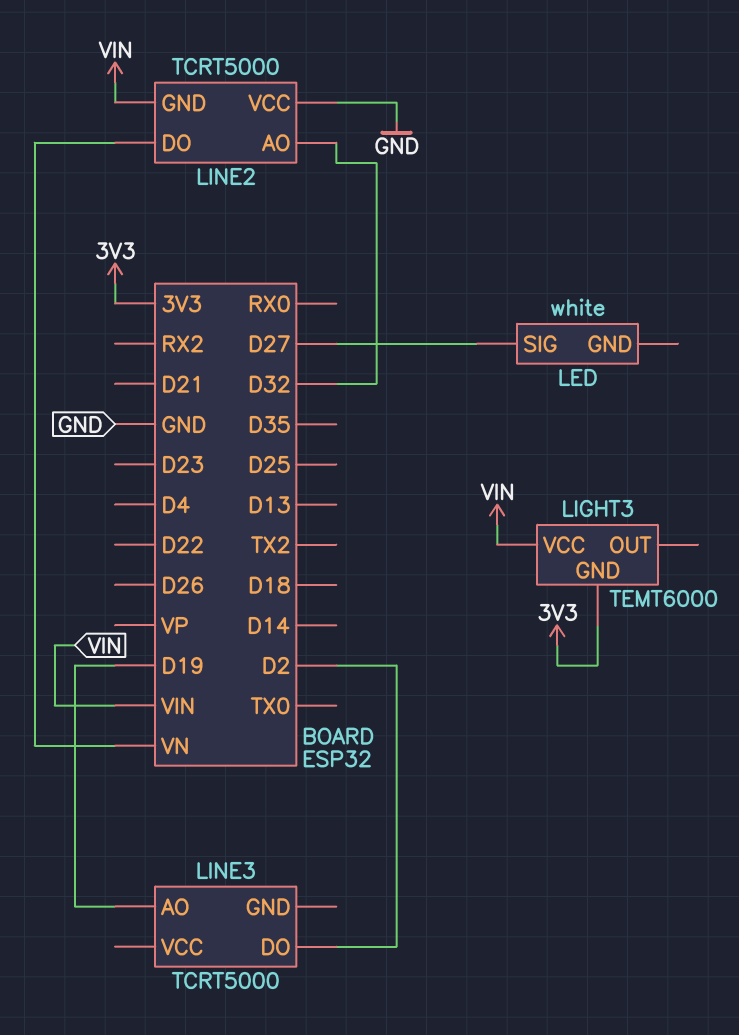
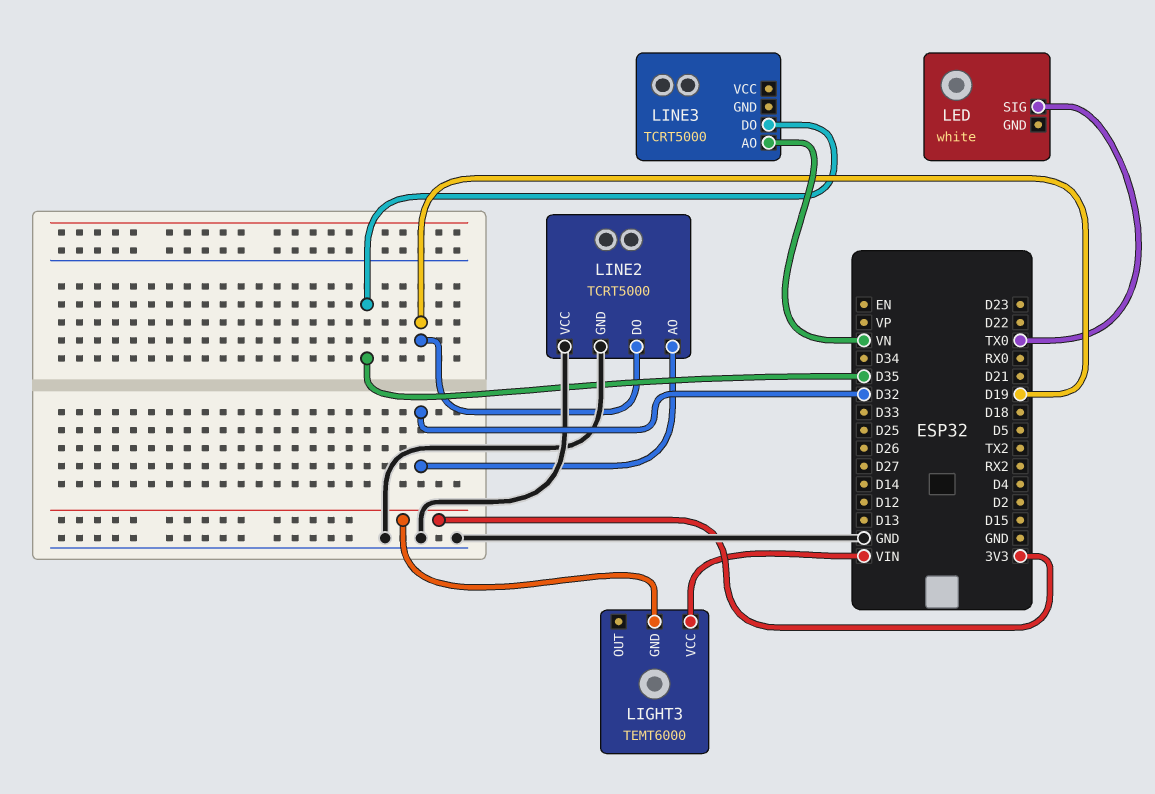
LED pin SIG: D27 -> TX0
LINE2 pin DO: VN -> D19
LINE2 pin GND: VIN -> GND
LINE3 pin AO: D19 -> VN
LINE3 pin DO: D2 -> D35

